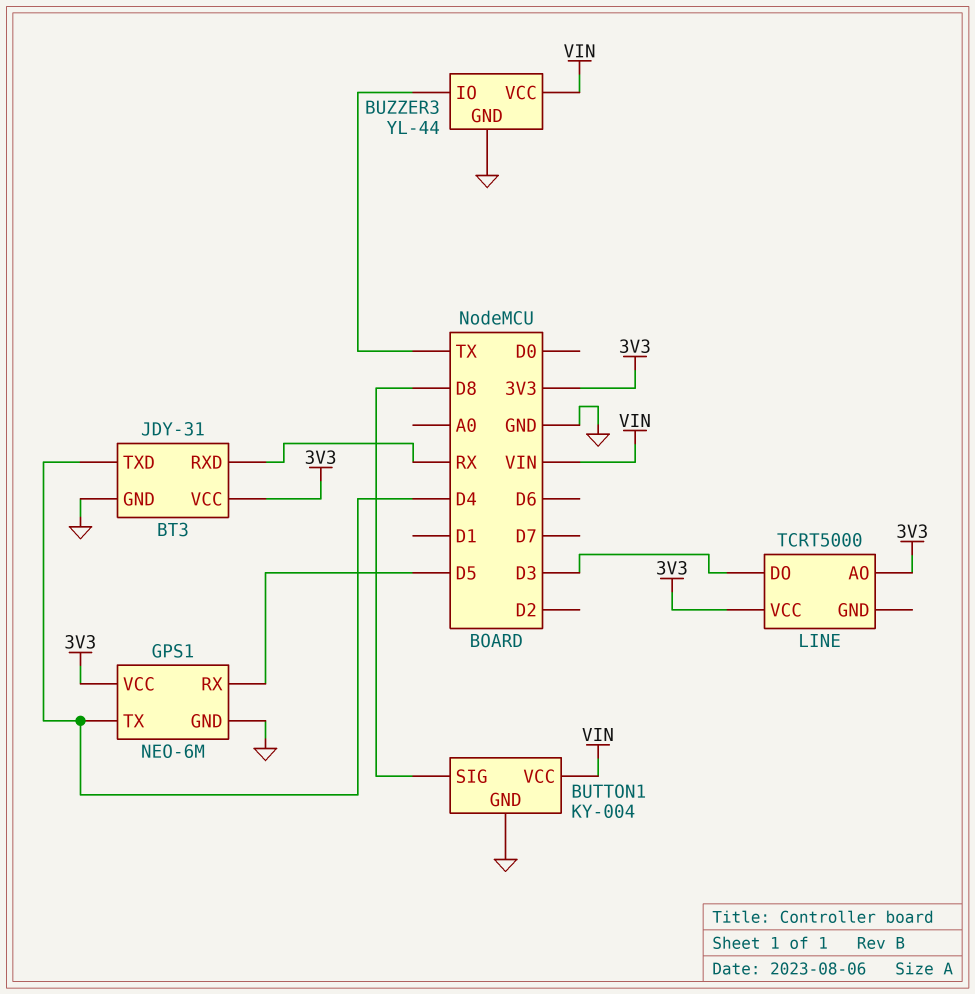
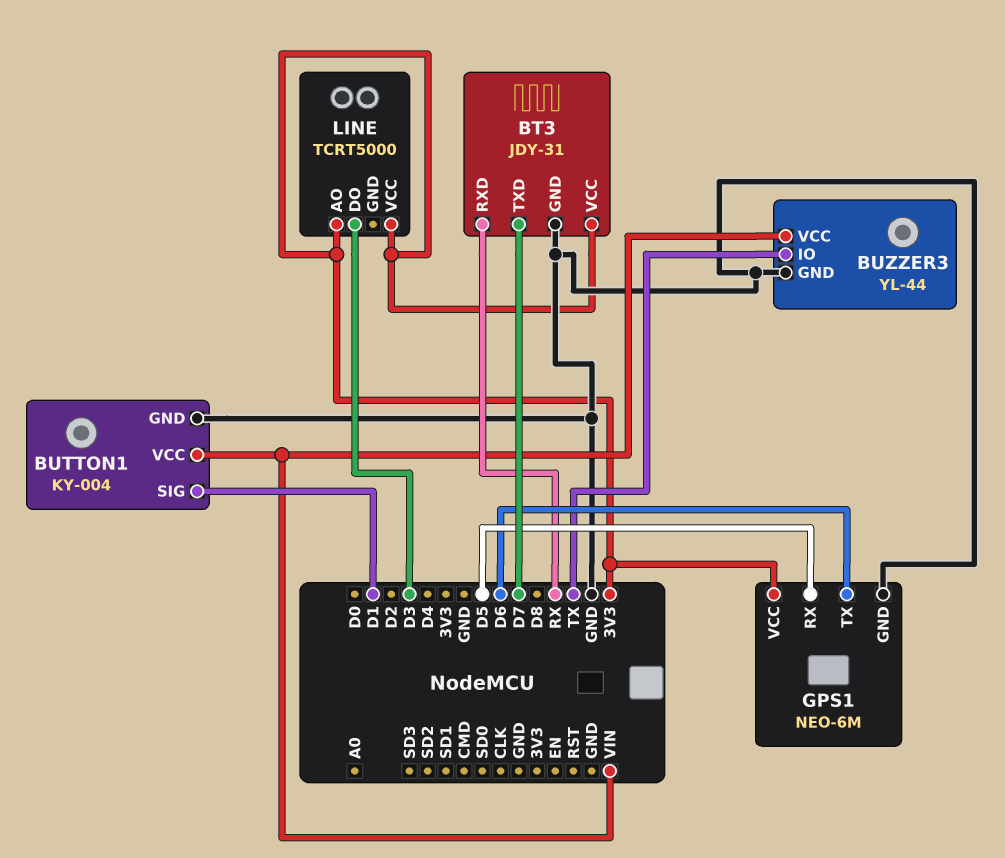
BT3 pin TXD: D4 -> D7
BUTTON1 pin SIG: D8 -> D1
GPS1 pin TX: D4 -> D6

